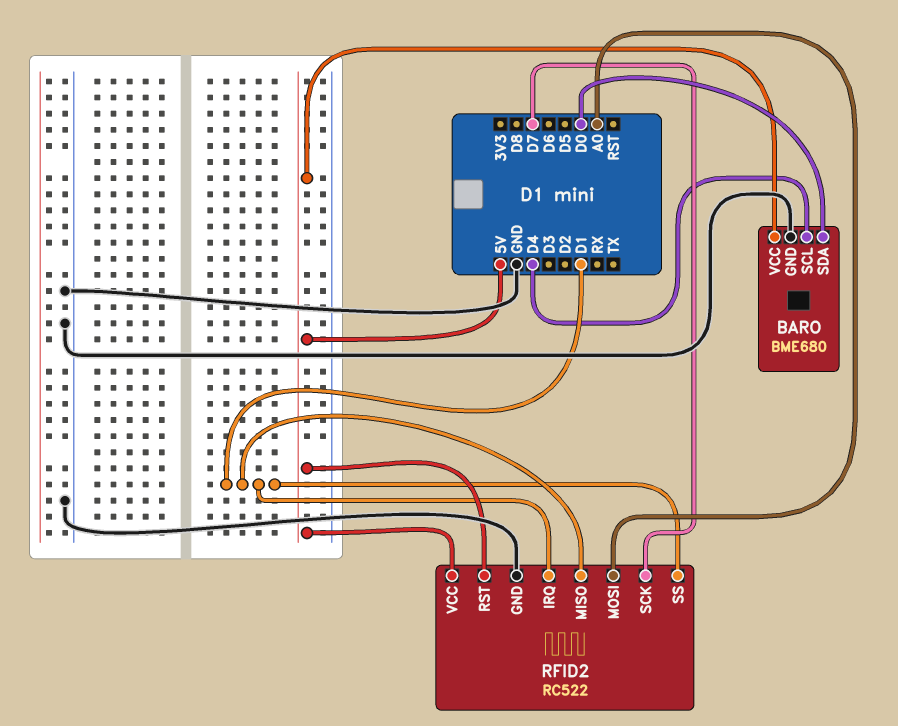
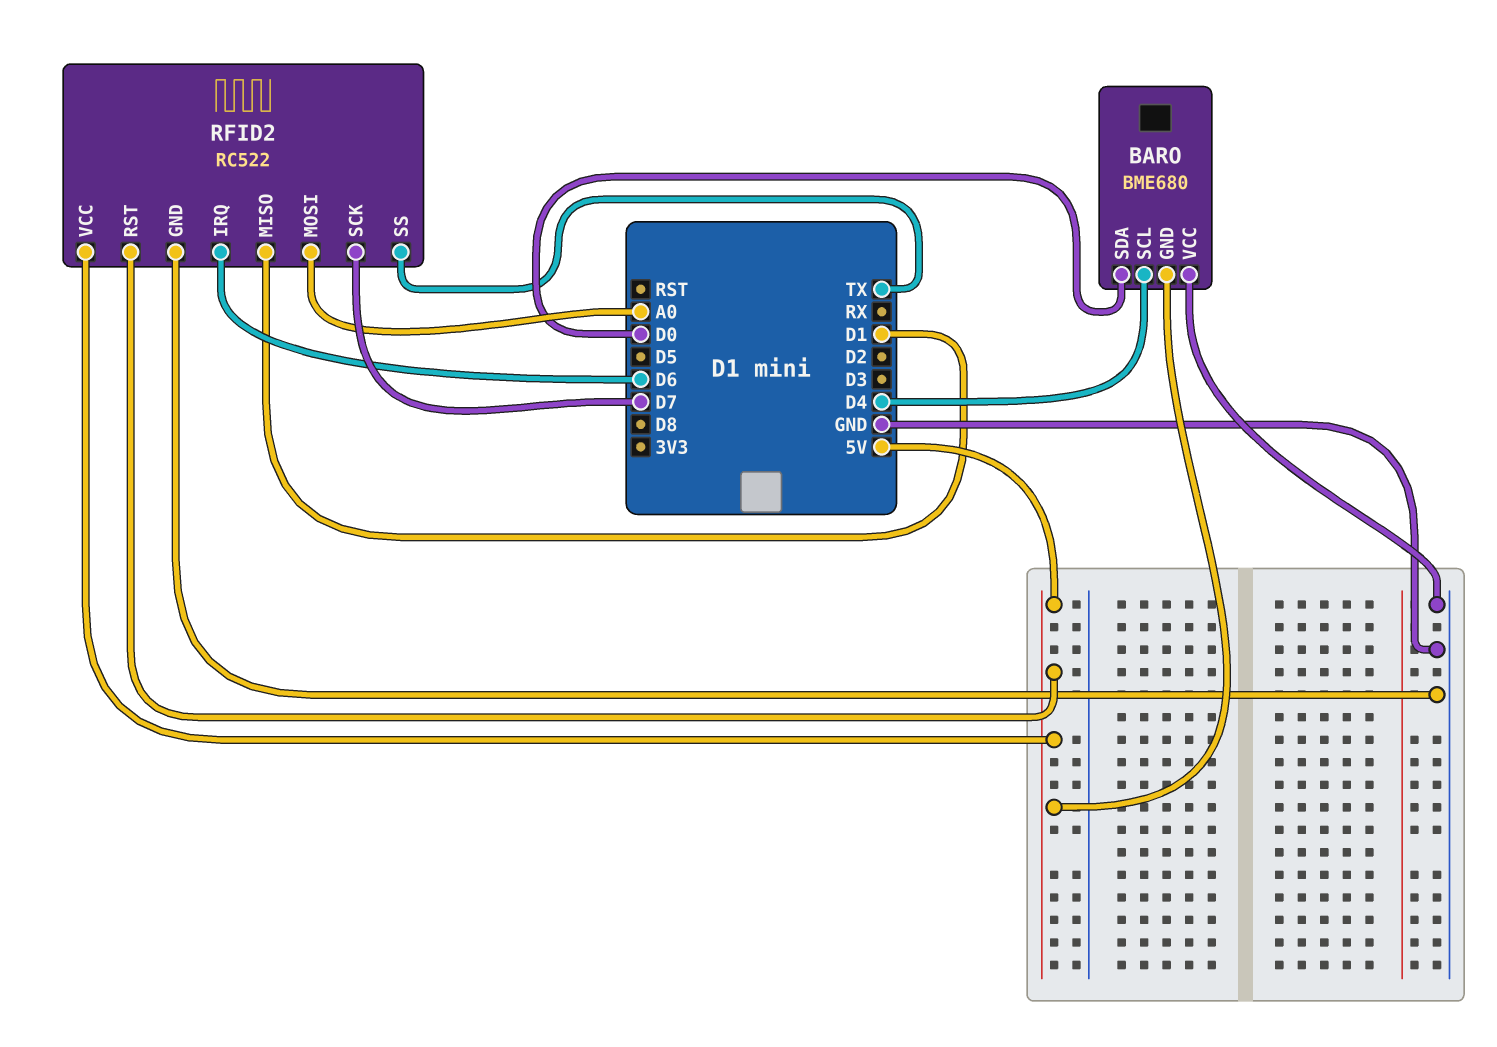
BARO pin GND: GND -> 5V
BARO pin VCC: 5V -> GND
RFID2 pin IRQ: D1 -> D6
RFID2 pin SS: D1 -> TX

